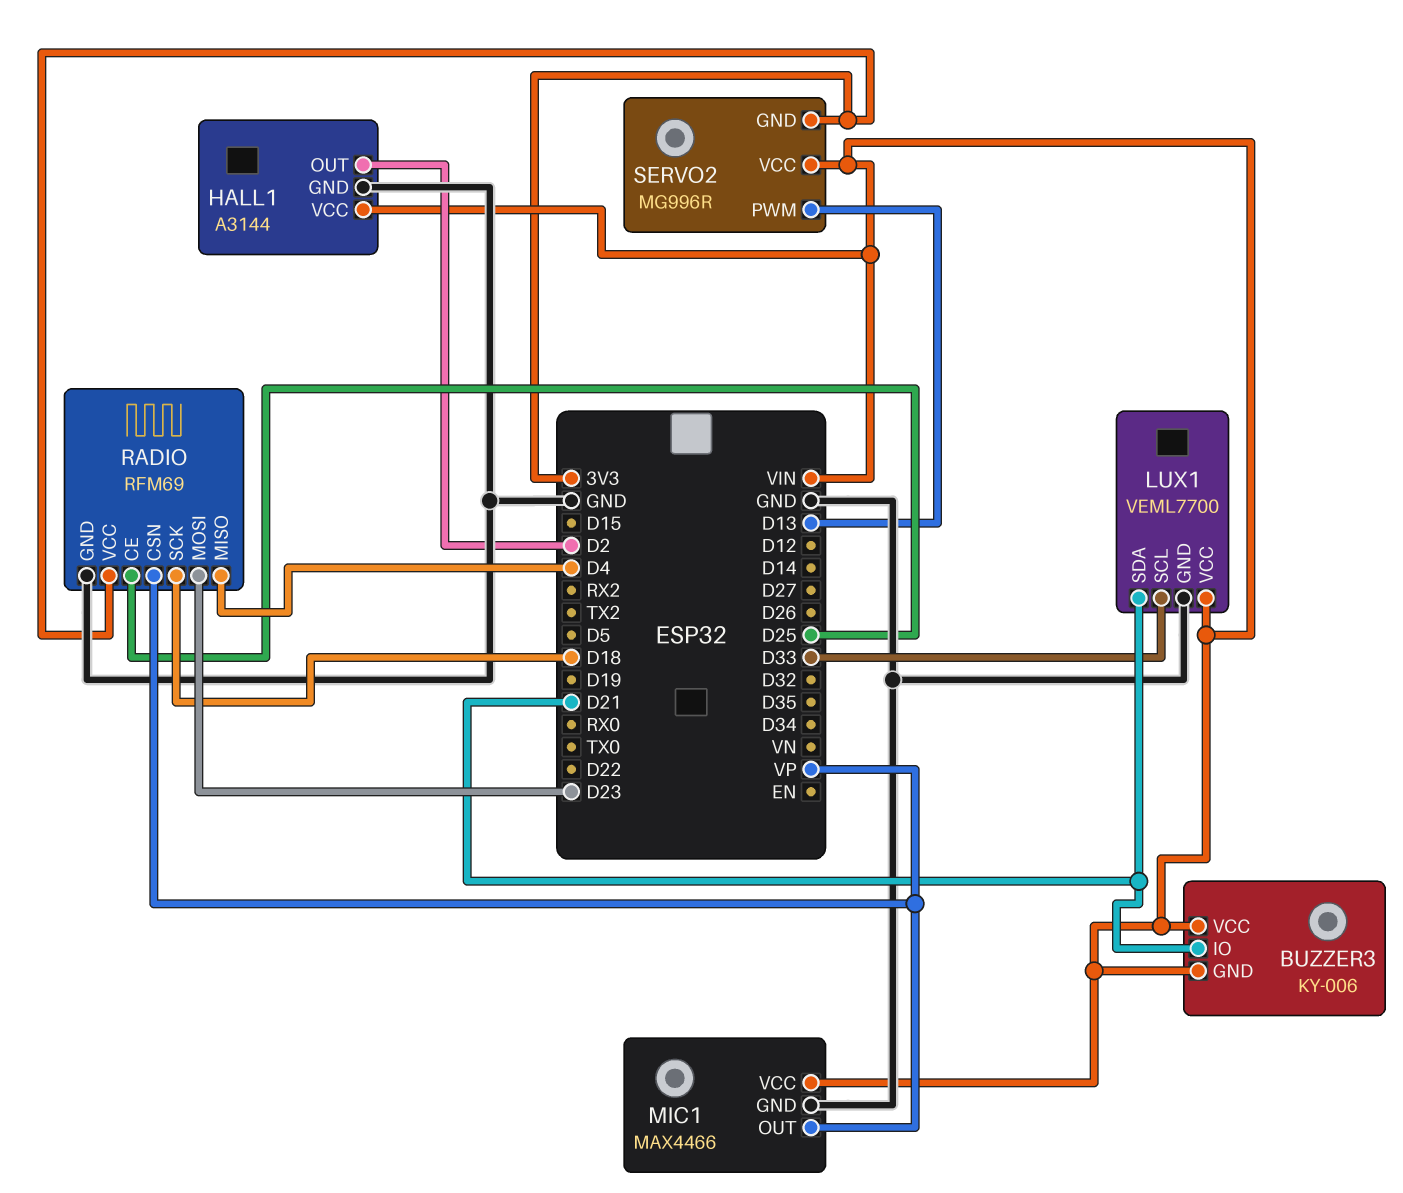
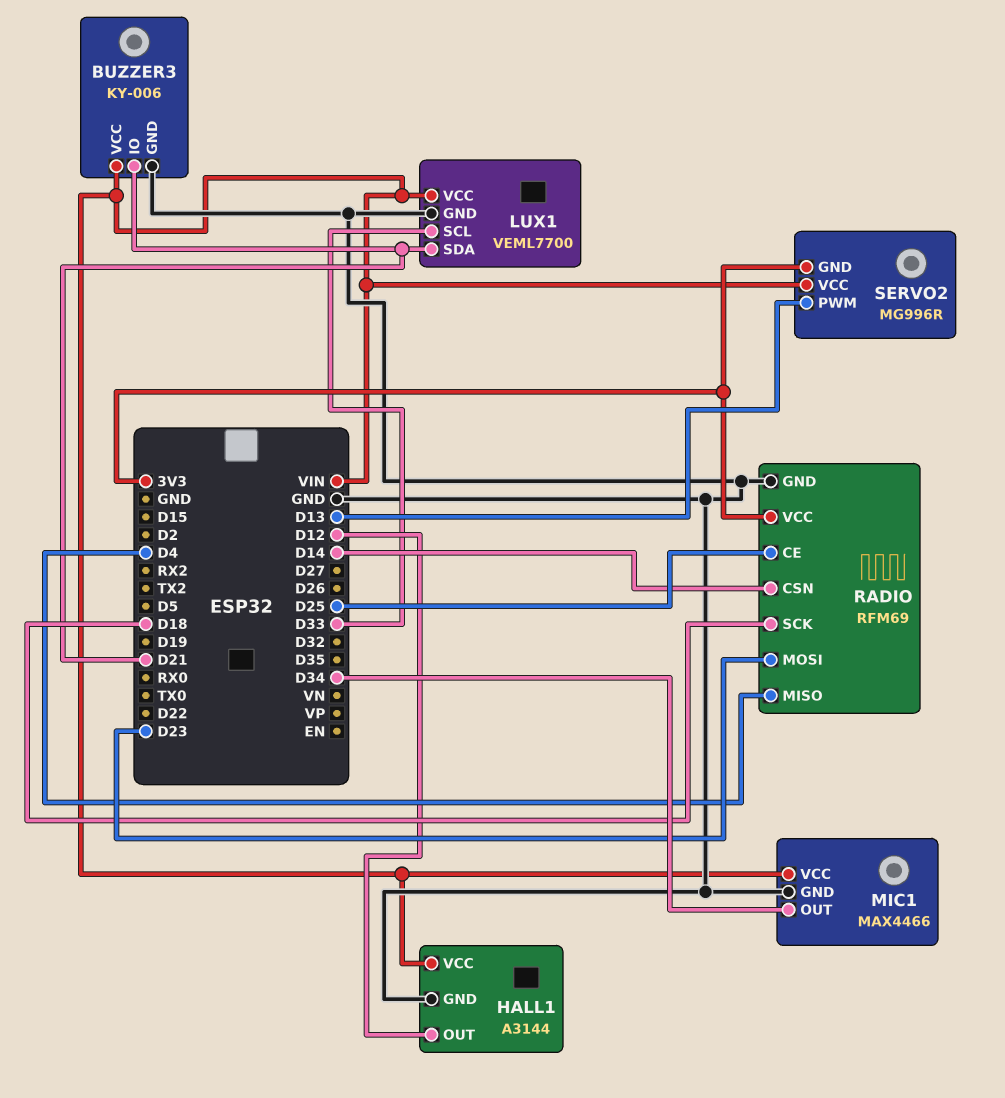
BUZZER3 pin GND: VIN -> GND
HALL1 pin OUT: D2 -> D12
MIC1 pin OUT: VP -> D34
RADIO pin CSN: VP -> D14

